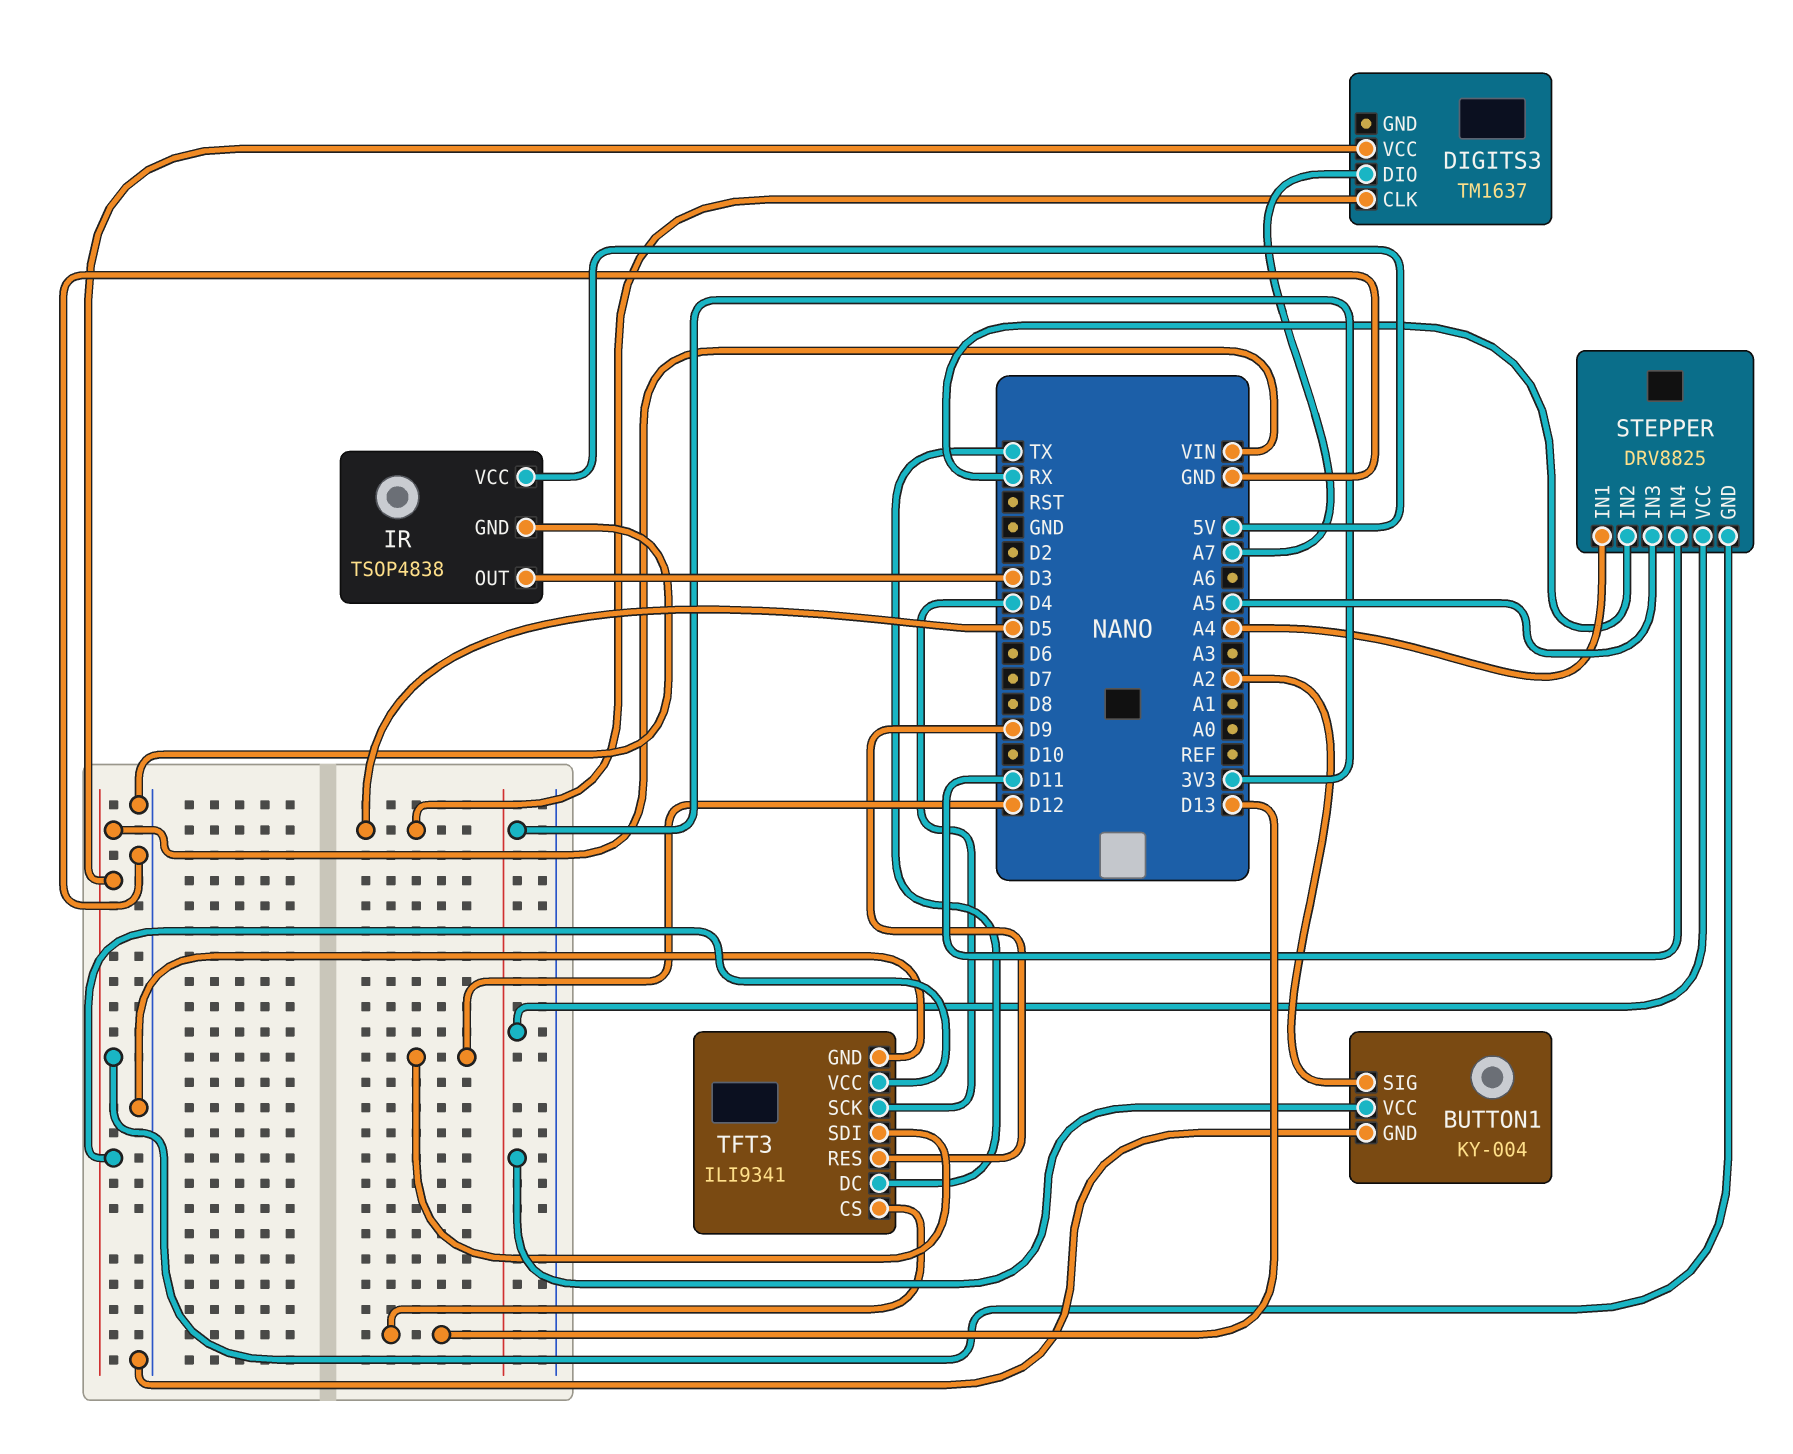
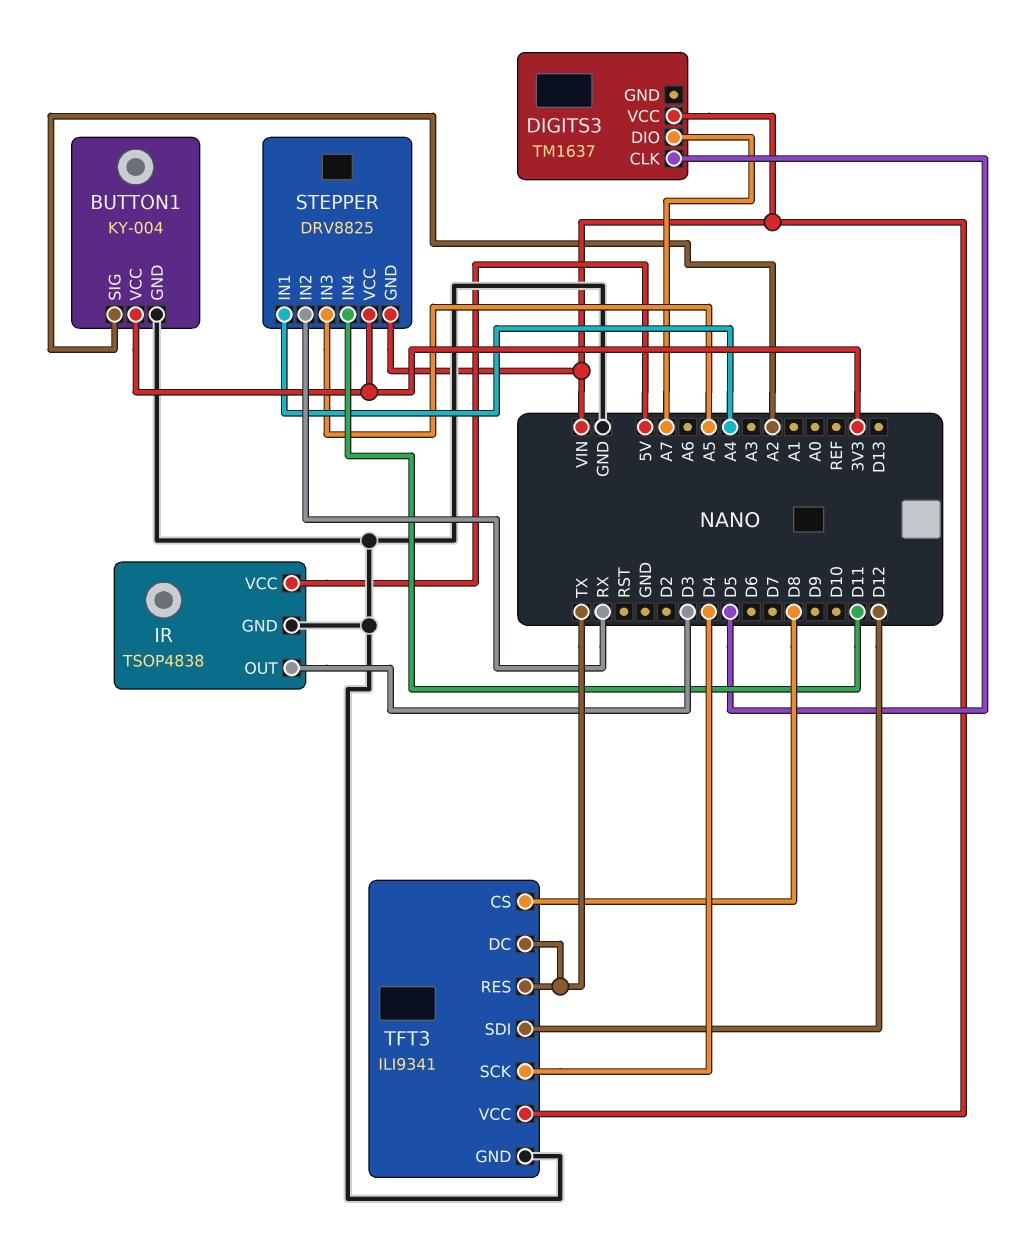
TFT3 pin CS: D13 -> D8
TFT3 pin RES: D9 -> TX

